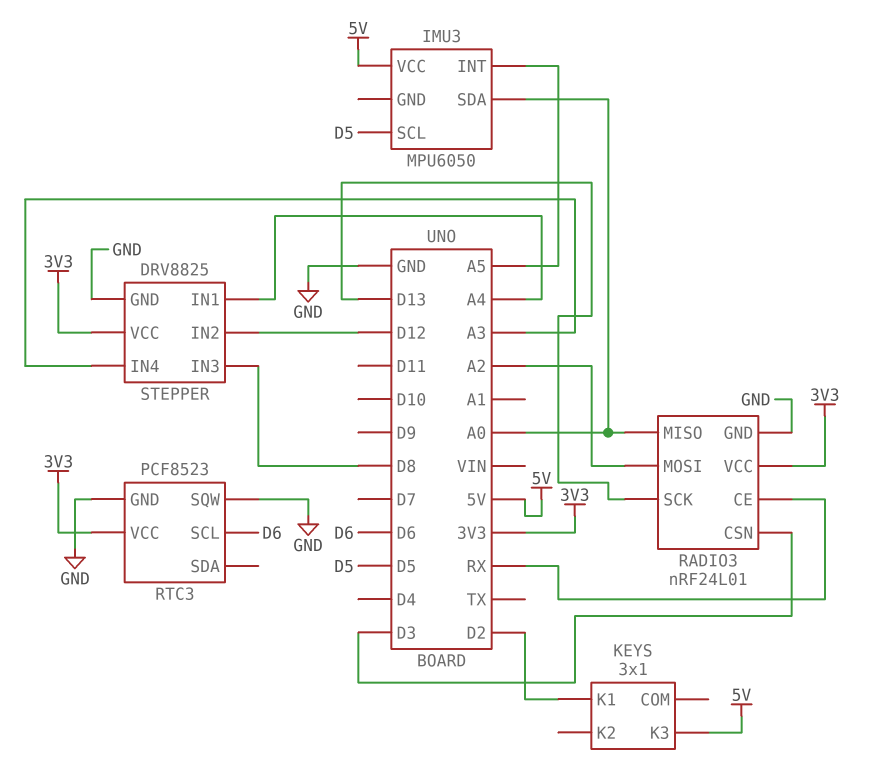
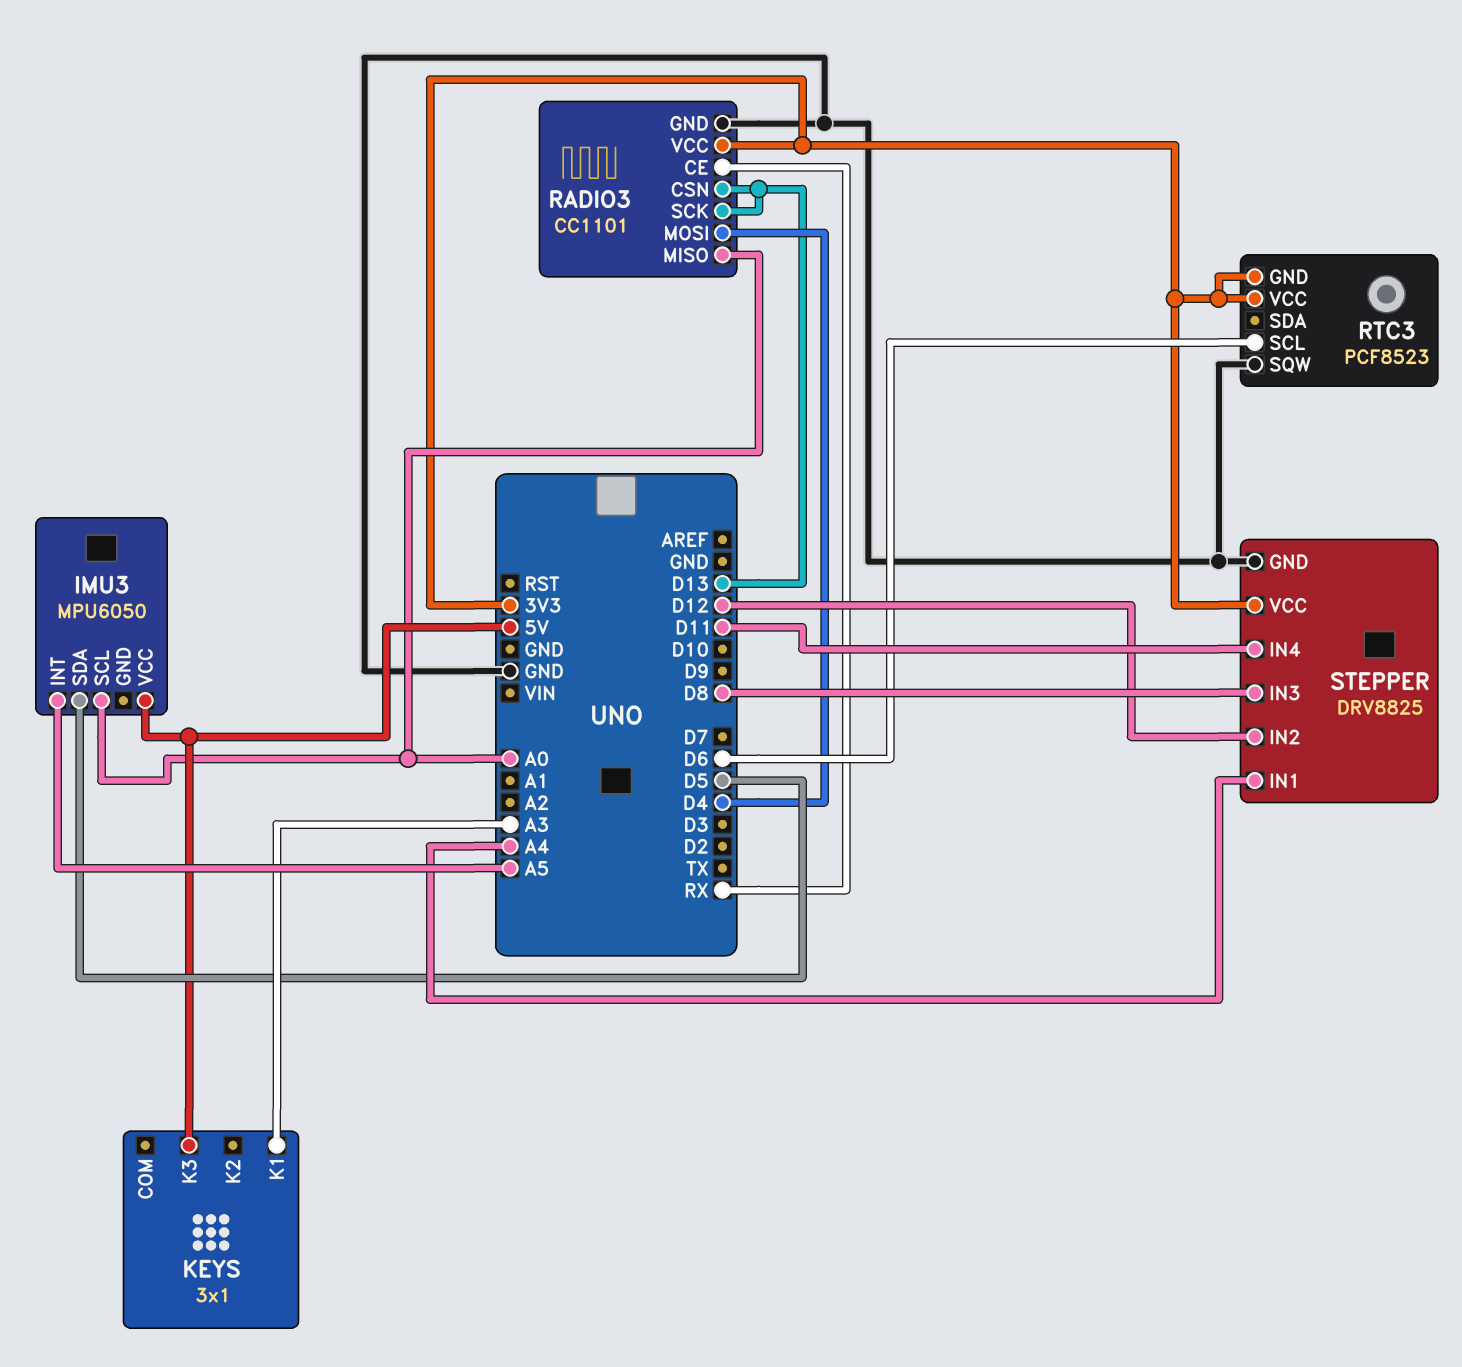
IMU3 pin SCL: D5 -> A0
IMU3 pin SDA: A0 -> D5
KEYS pin K1: D2 -> A3
RADIO3: nRF24L01 -> CC1101
RADIO3 pin CSN: D3 -> D13
RADIO3 pin MOSI: A2 -> D4
RTC3 pin GND: GND -> 3V3
STEPPER pin IN4: A3 -> D11

